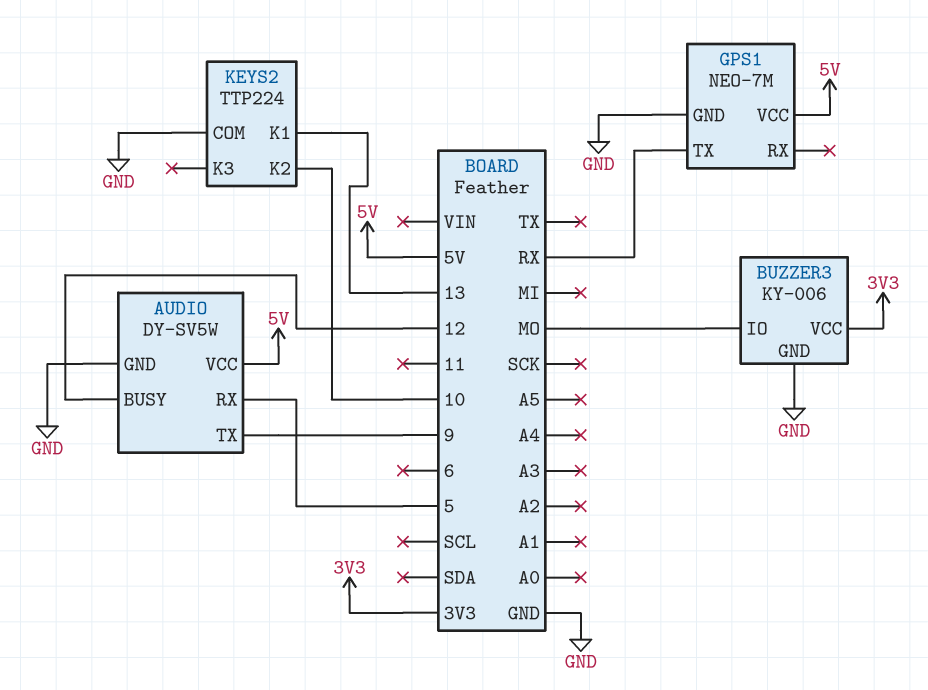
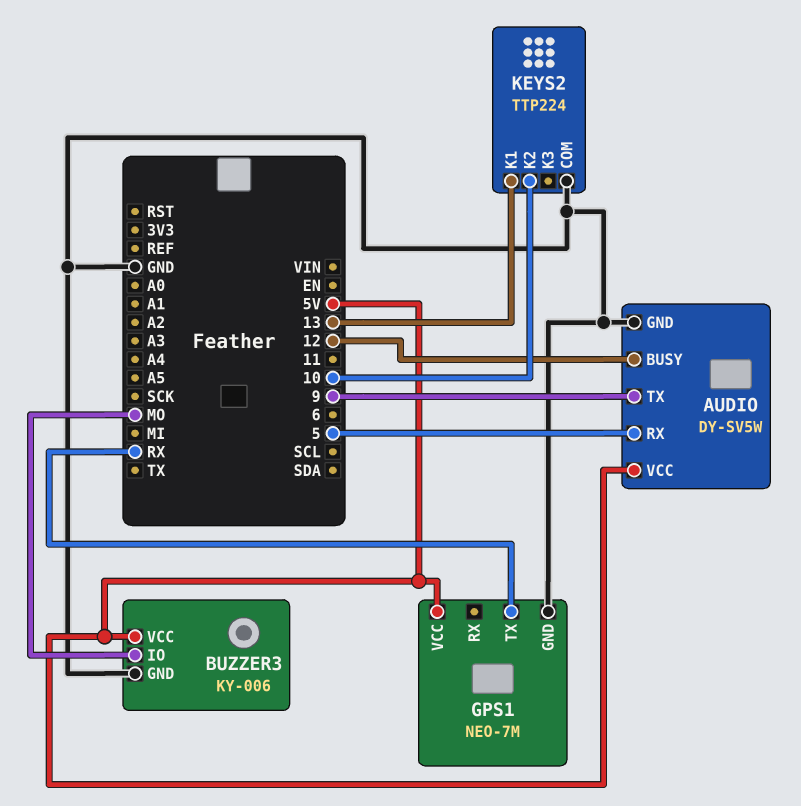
BUZZER3 pin VCC: 3V3 -> 5V

